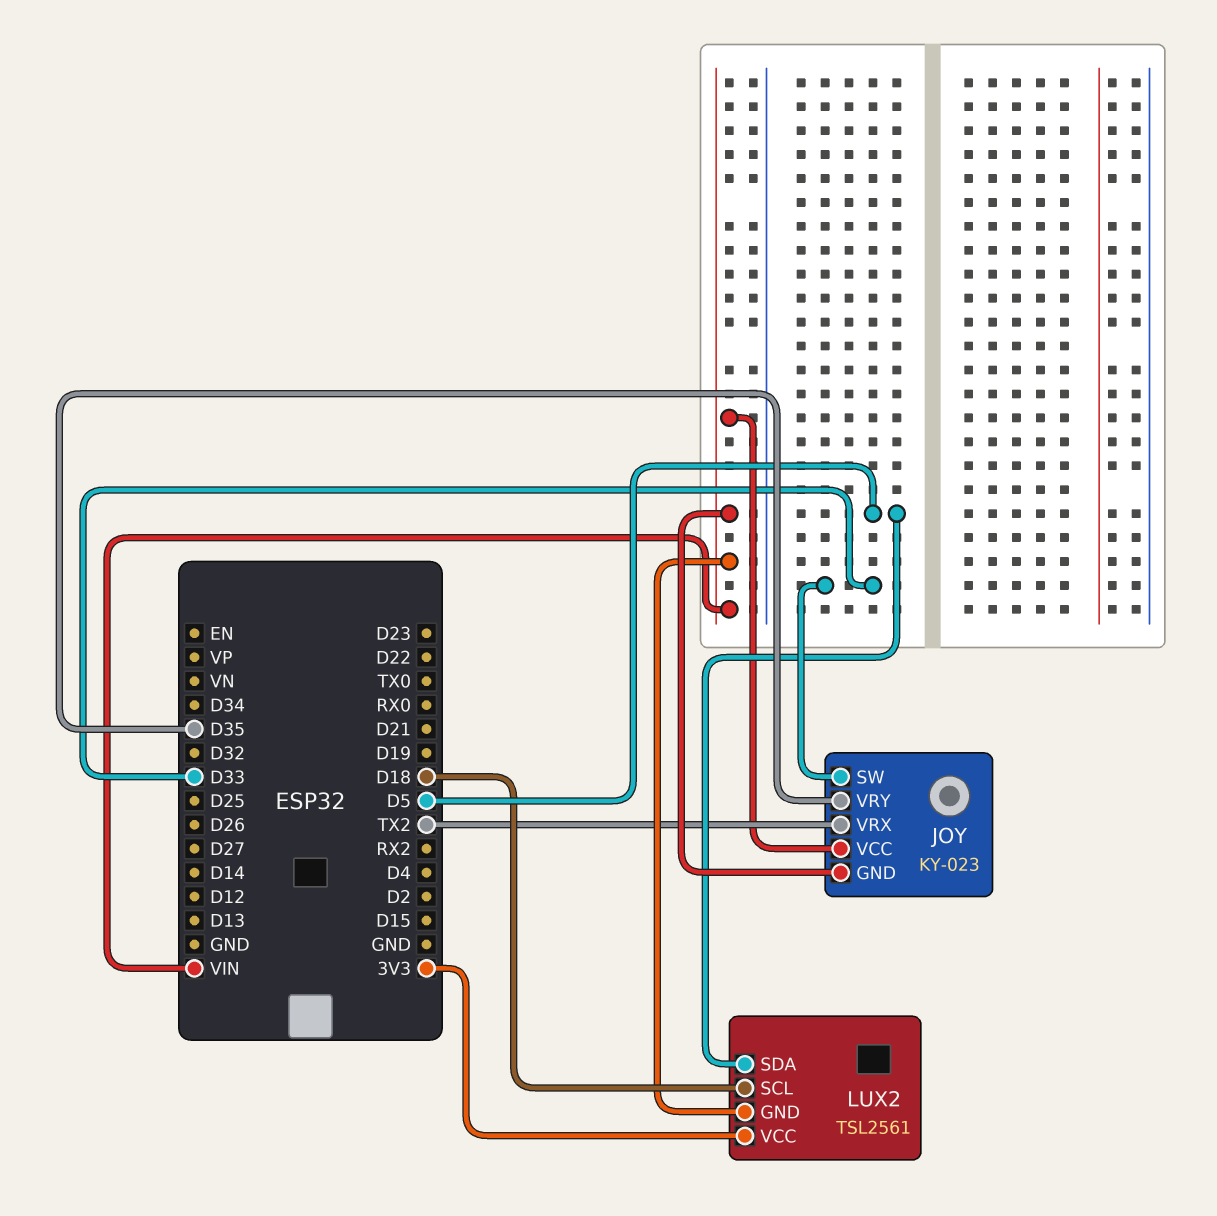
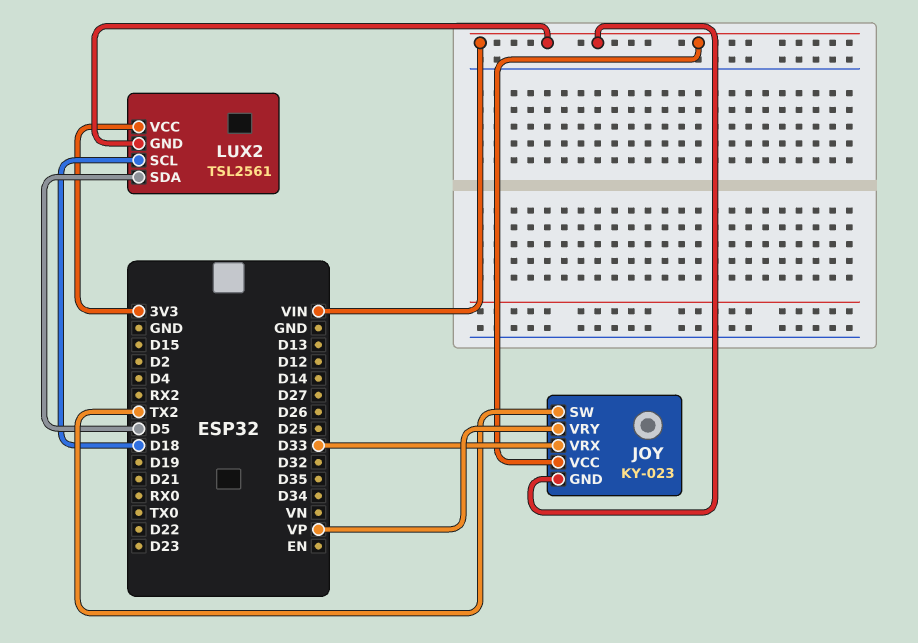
JOY pin SW: D33 -> TX2
JOY pin VRX: TX2 -> D33
JOY pin VRY: D35 -> VP

